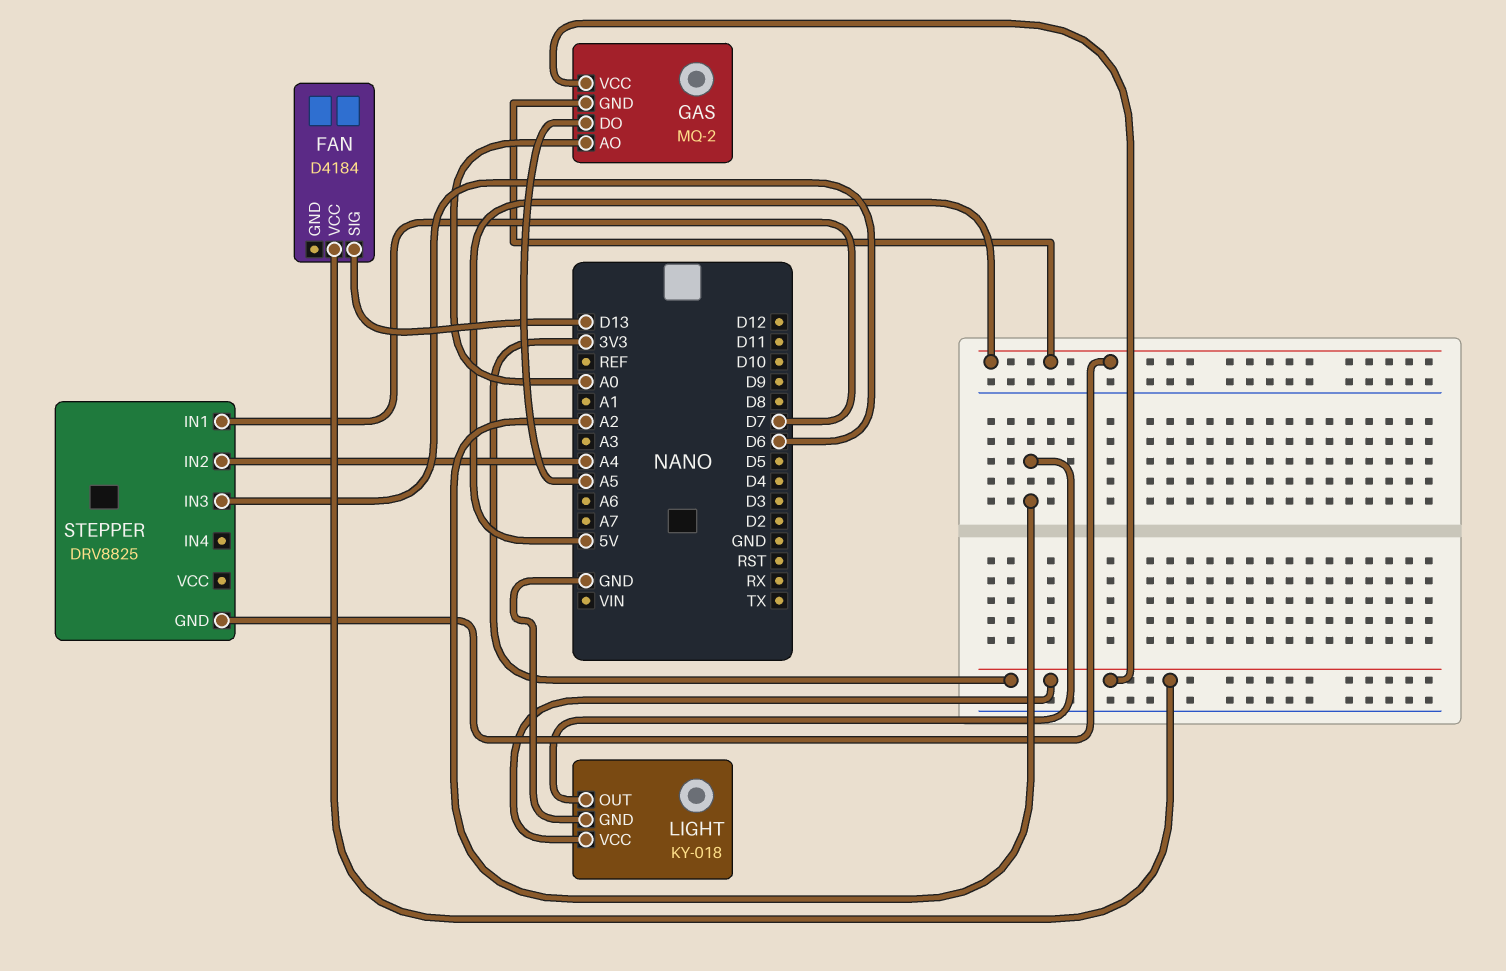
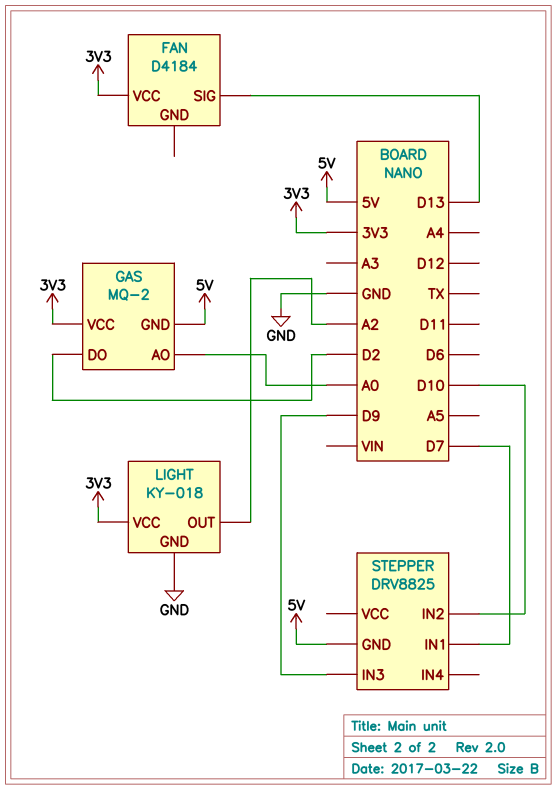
GAS pin DO: A5 -> D2
STEPPER pin IN2: A4 -> D10
STEPPER pin IN3: D6 -> D9

